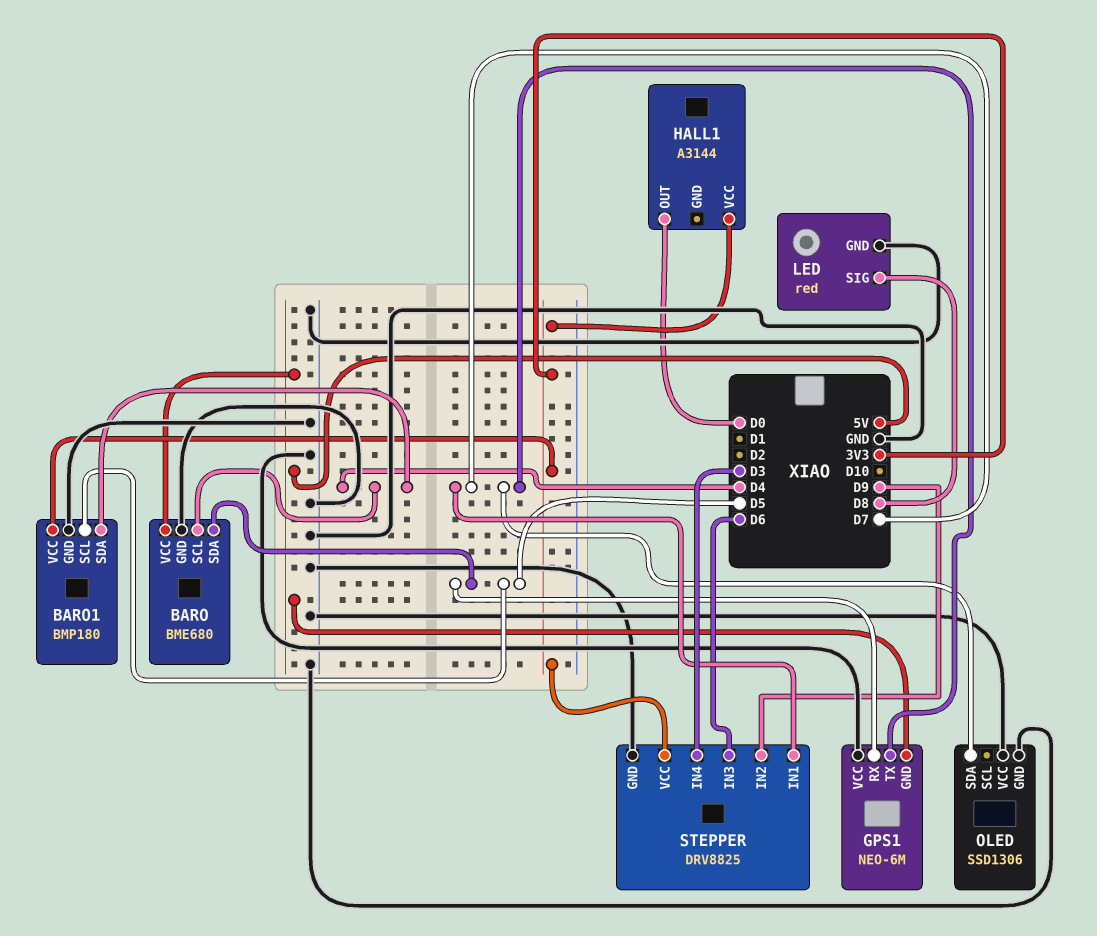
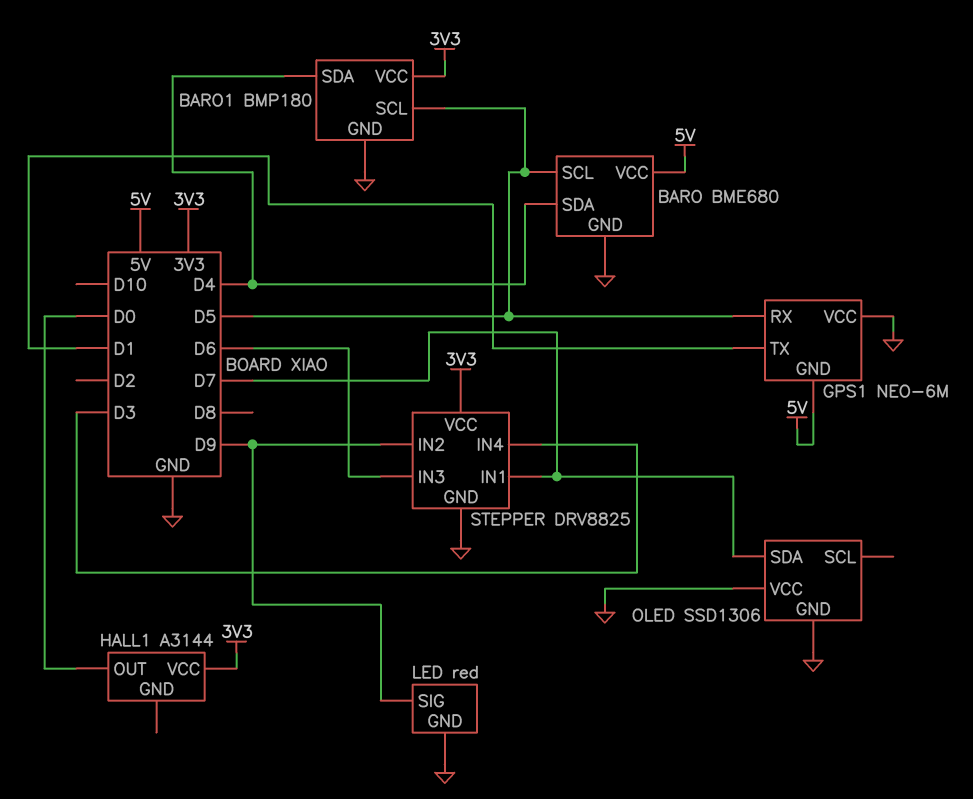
BARO pin SCL: D4 -> D5
BARO pin SDA: D5 -> D4
GPS1 pin TX: D7 -> D1
LED pin SIG: D8 -> D9

